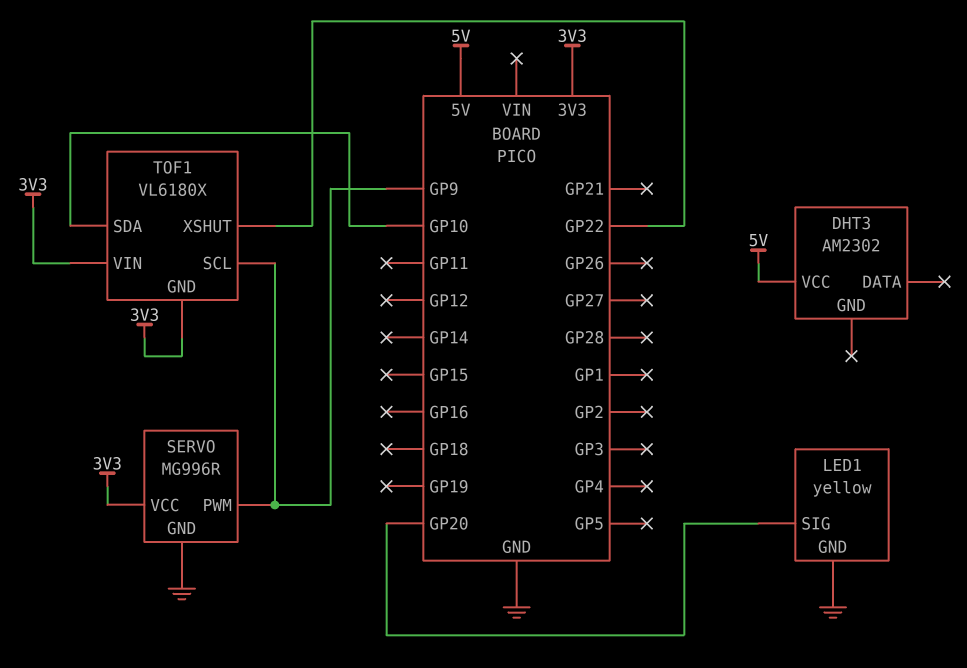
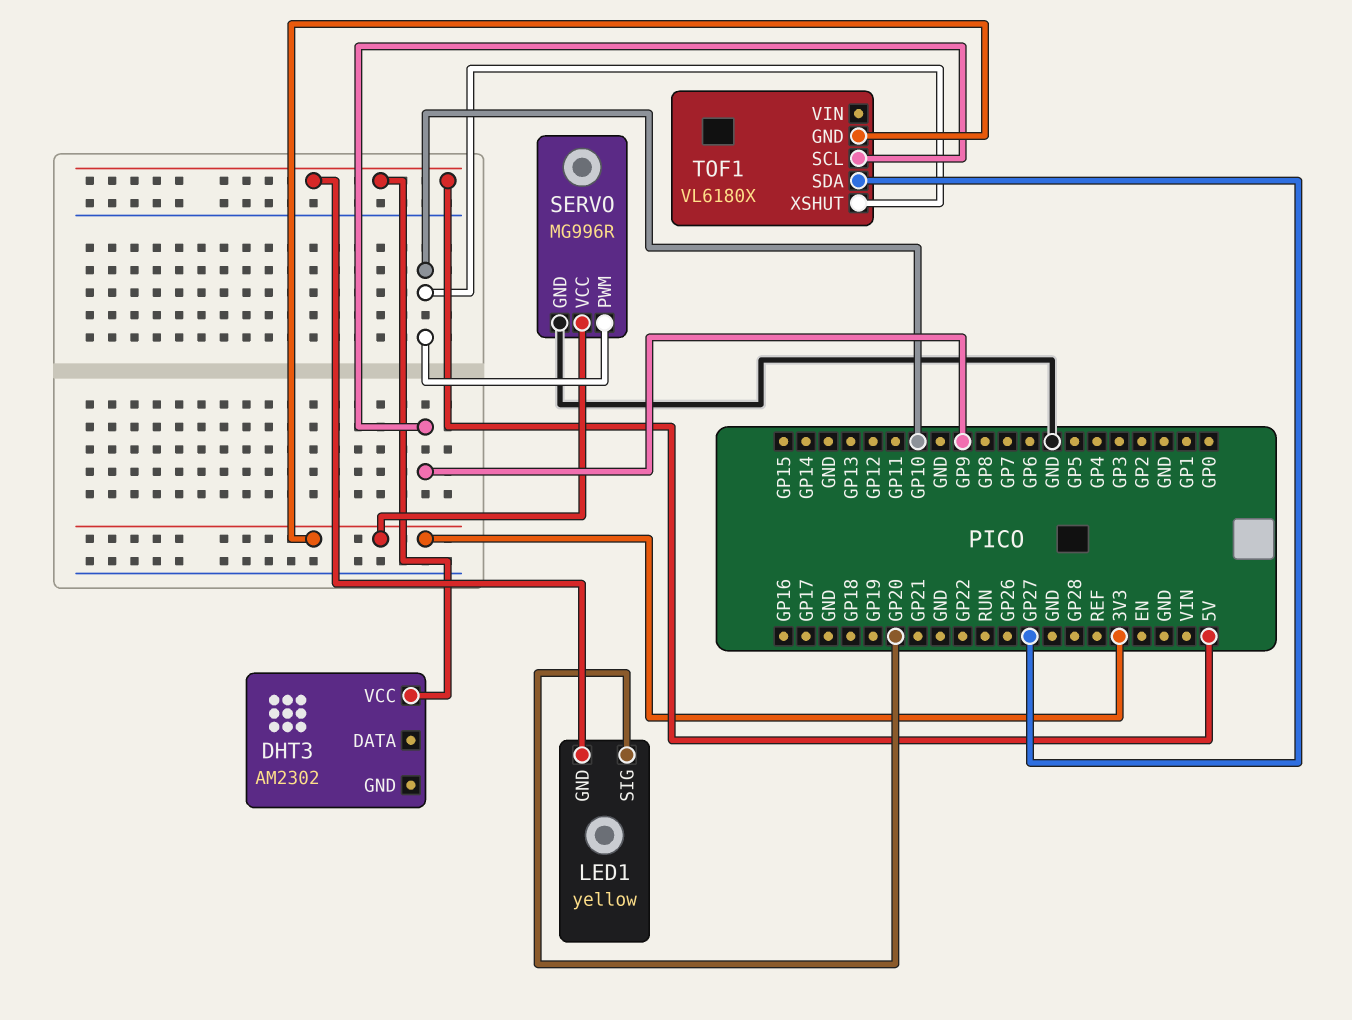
LED1 pin GND: GND -> 5V
SERVO pin PWM: GP9 -> GP10
TOF1 pin SDA: GP10 -> GP27
TOF1 pin VIN: 3V3 -> none
TOF1 pin XSHUT: GP22 -> GP10

